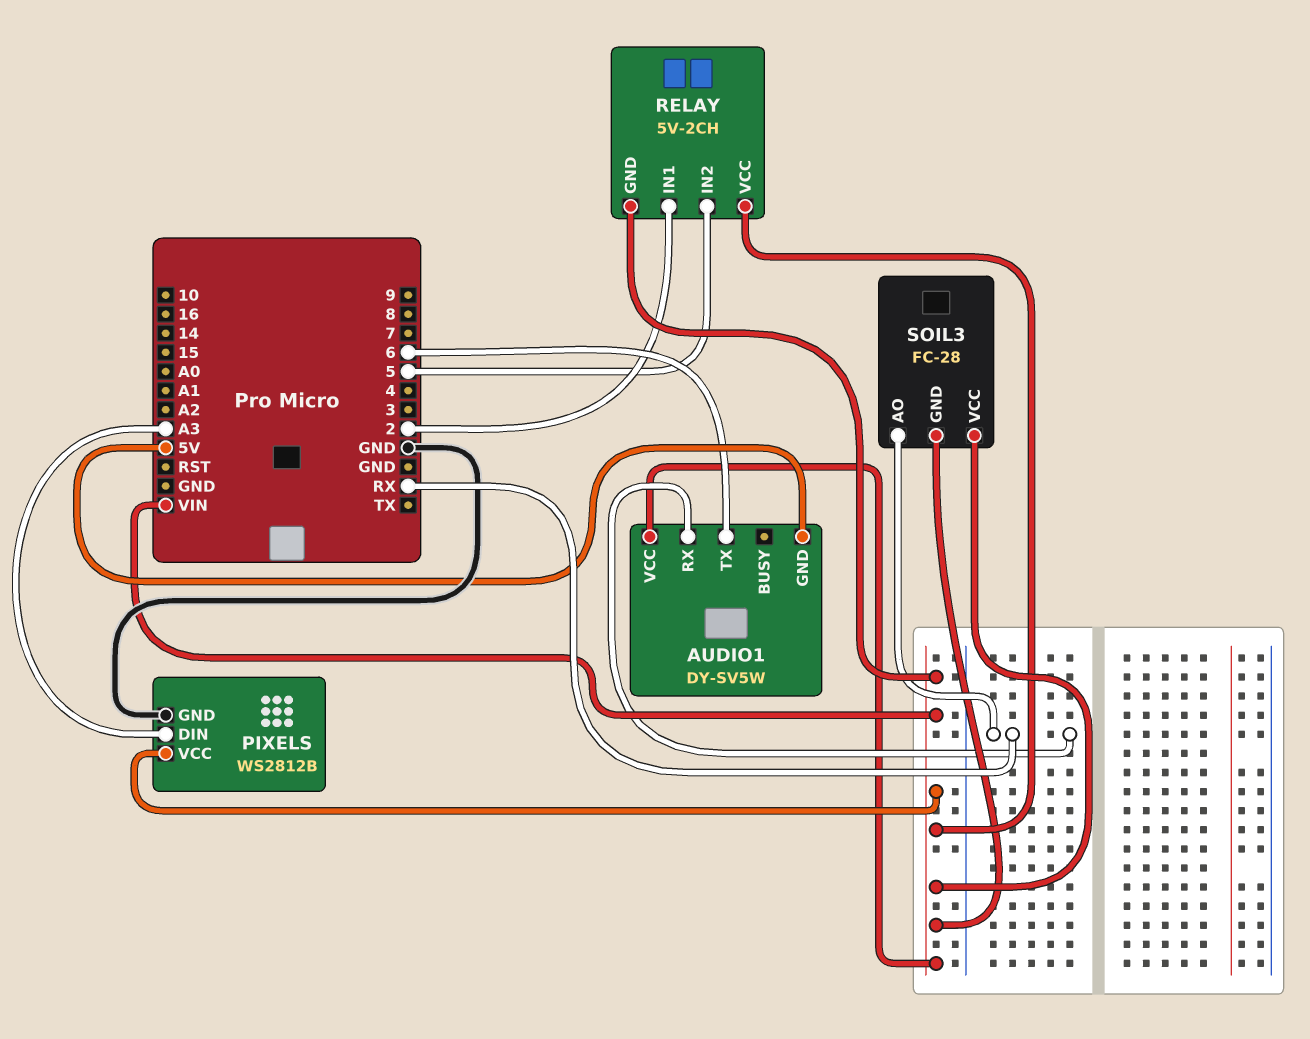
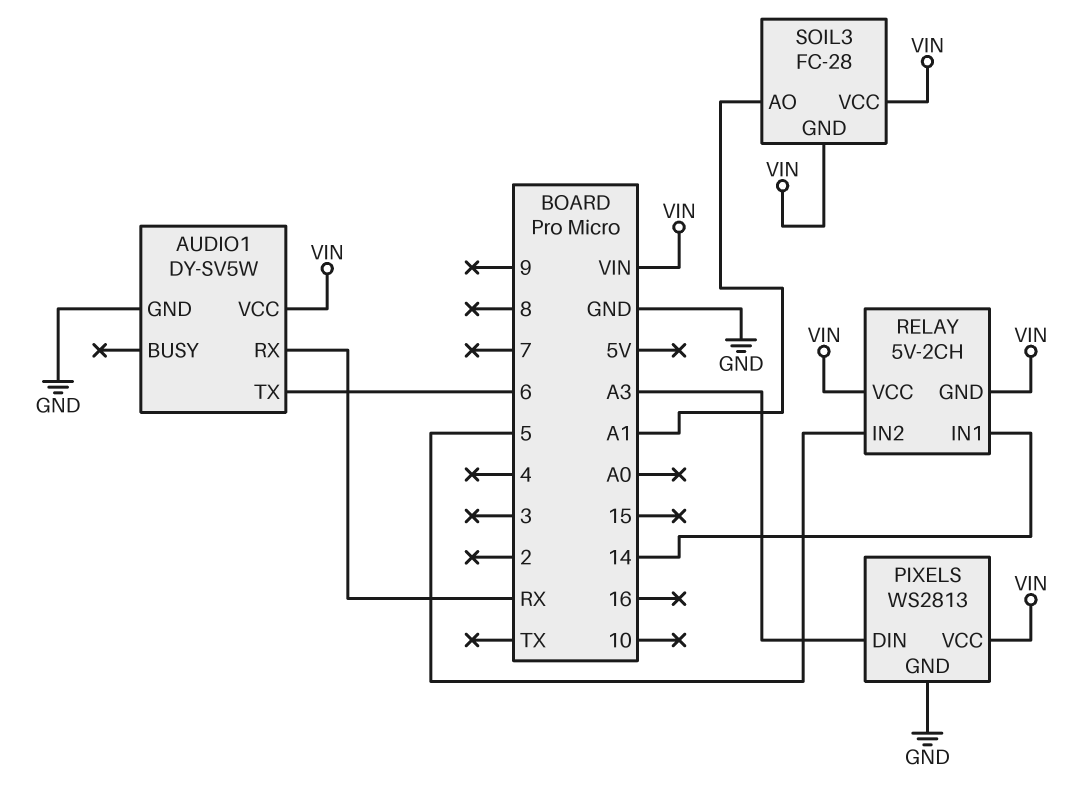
AUDIO1 pin GND: 5V -> GND
PIXELS: WS2812B -> WS2813
RELAY pin IN1: 2 -> 14
SOIL3 pin AO: RX -> A1

